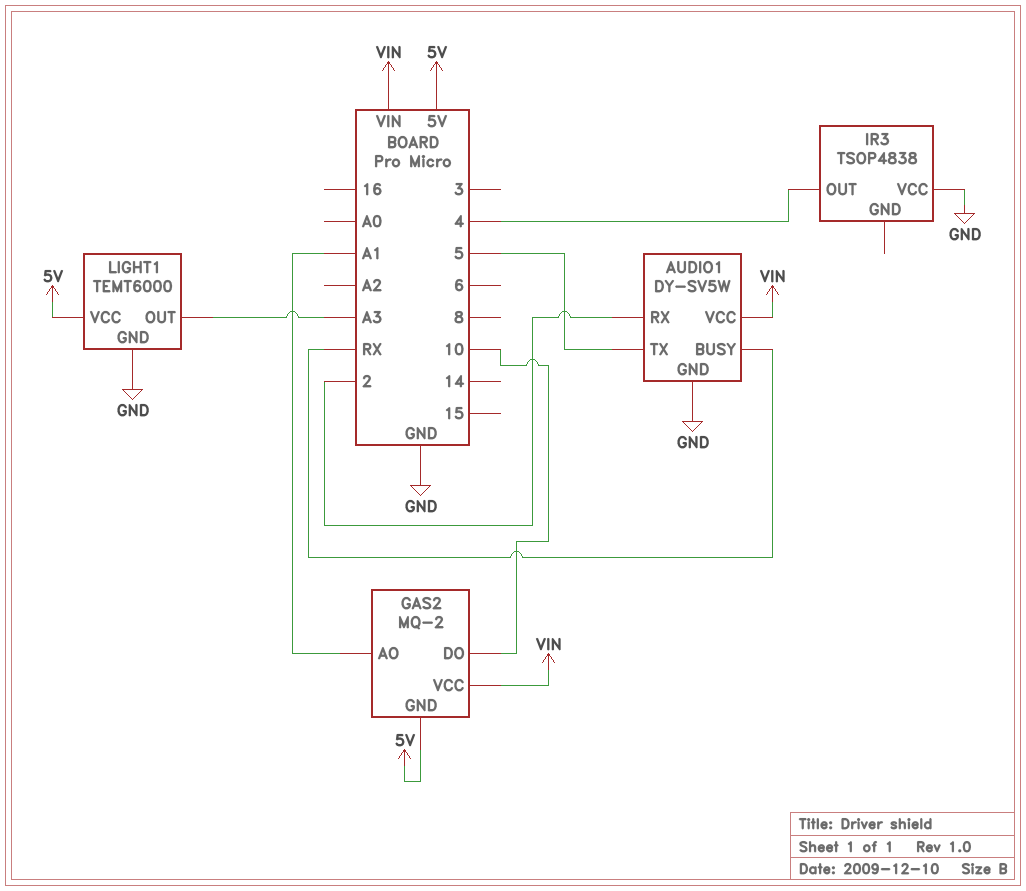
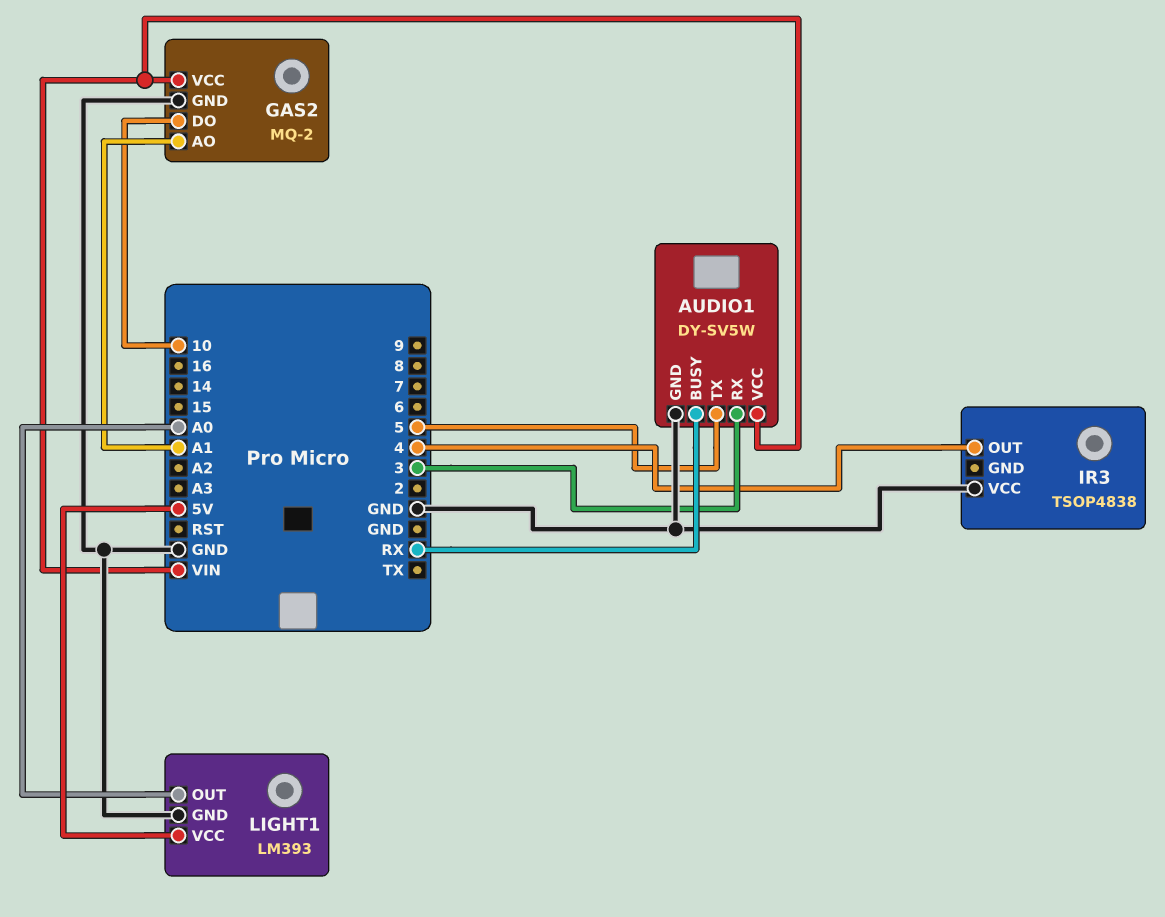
AUDIO1 pin RX: 2 -> 3
GAS2 pin GND: 5V -> GND
LIGHT1: TEMT6000 -> LM393
LIGHT1 pin OUT: A3 -> A0

